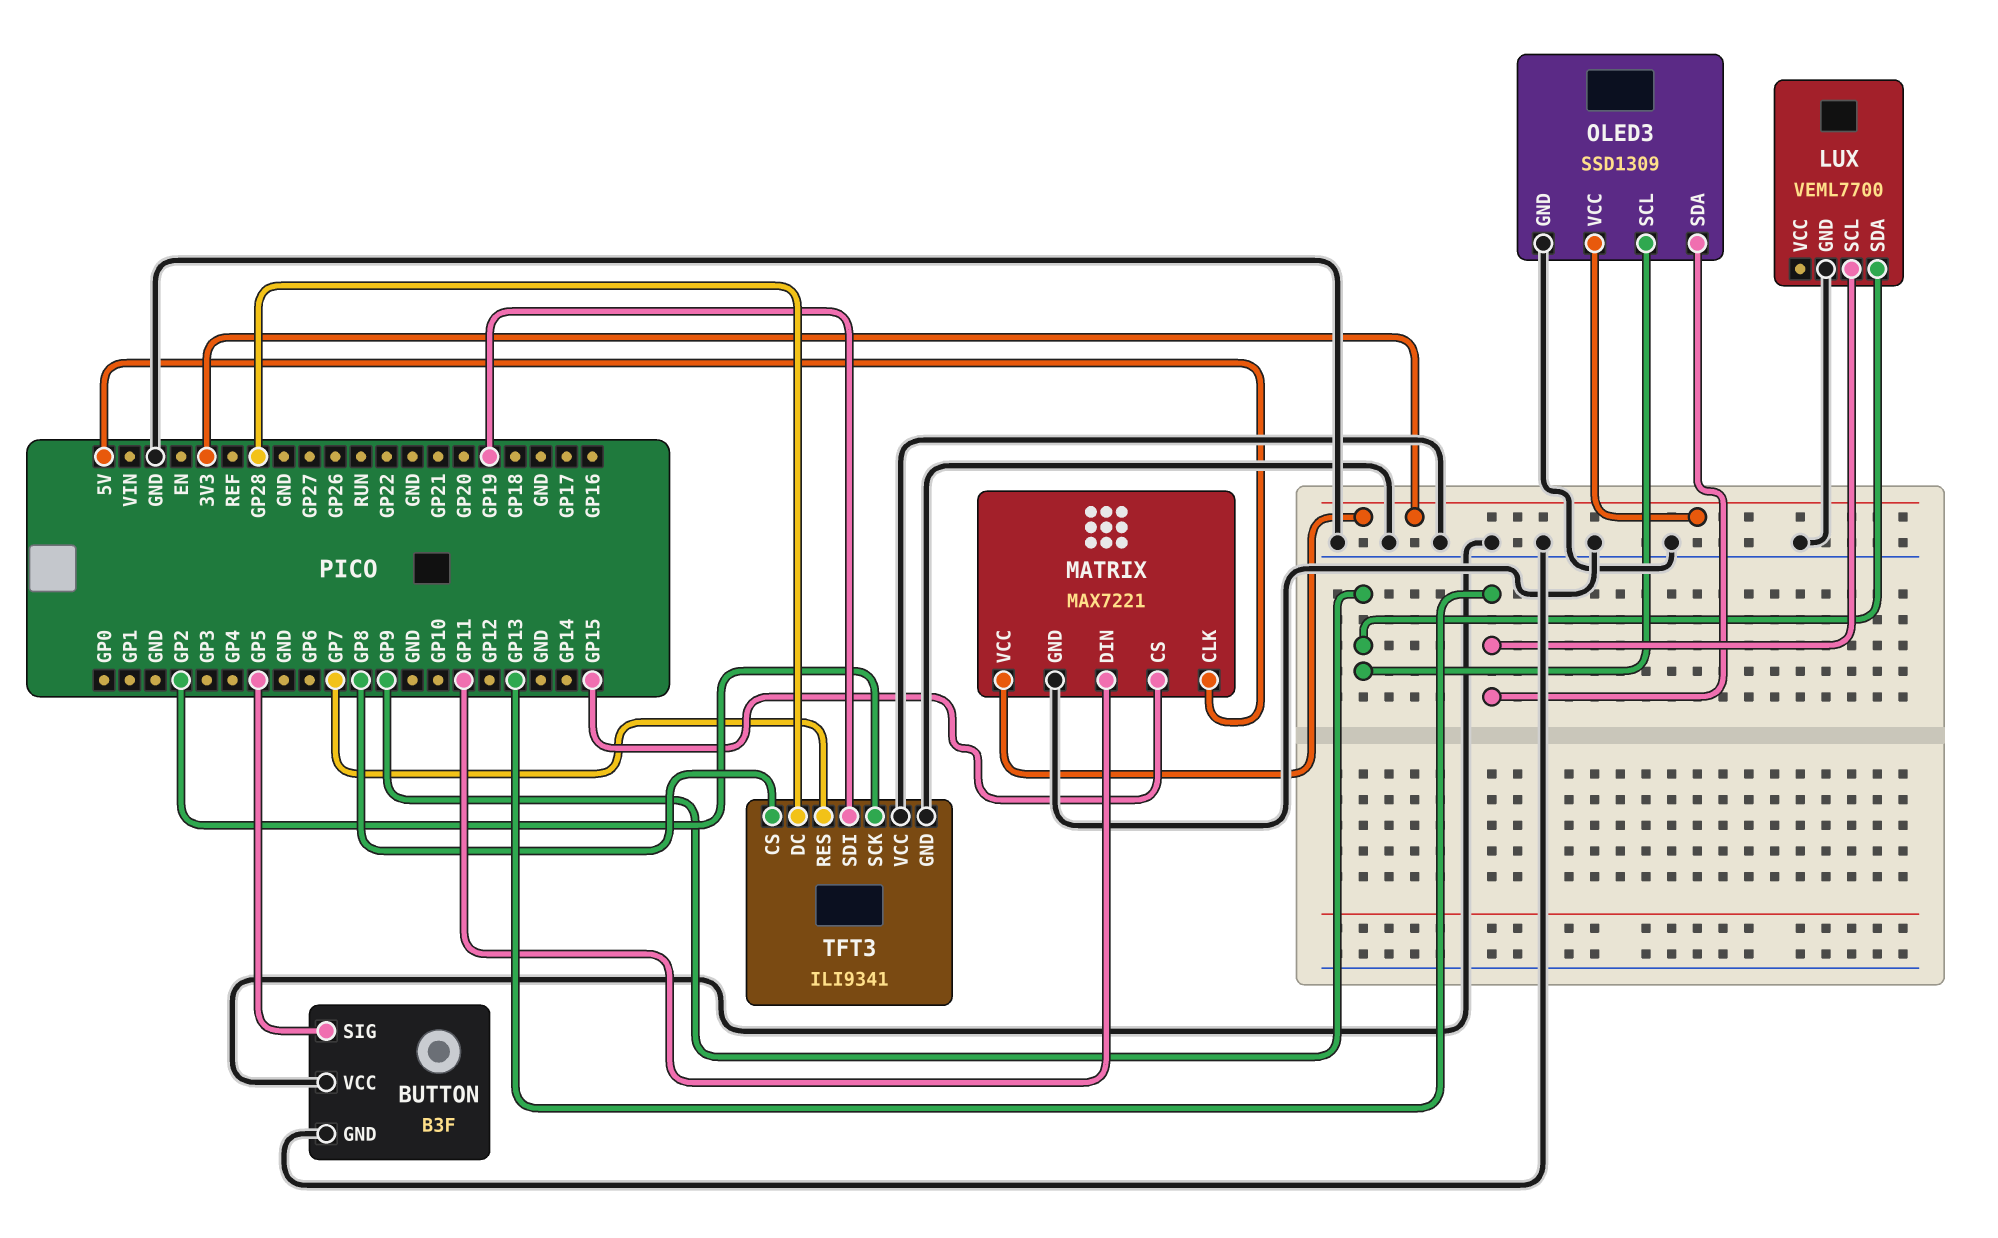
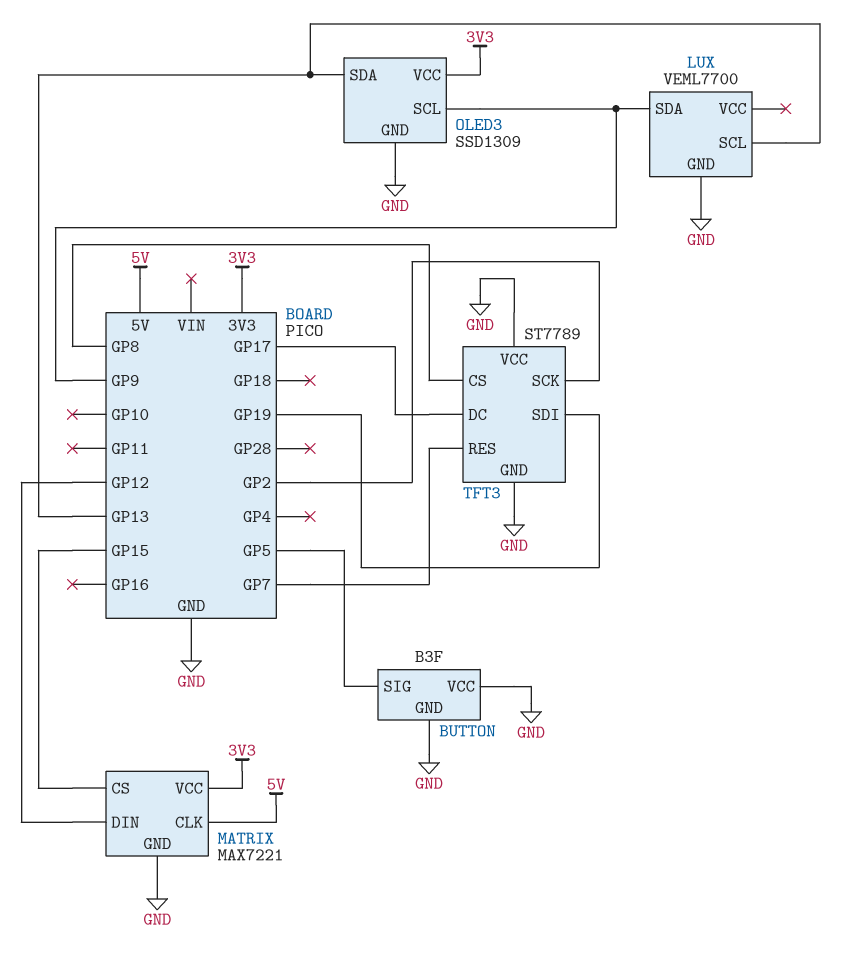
MATRIX pin DIN: GP11 -> GP12
TFT3: ILI9341 -> ST7789
TFT3 pin DC: GP28 -> GP17

